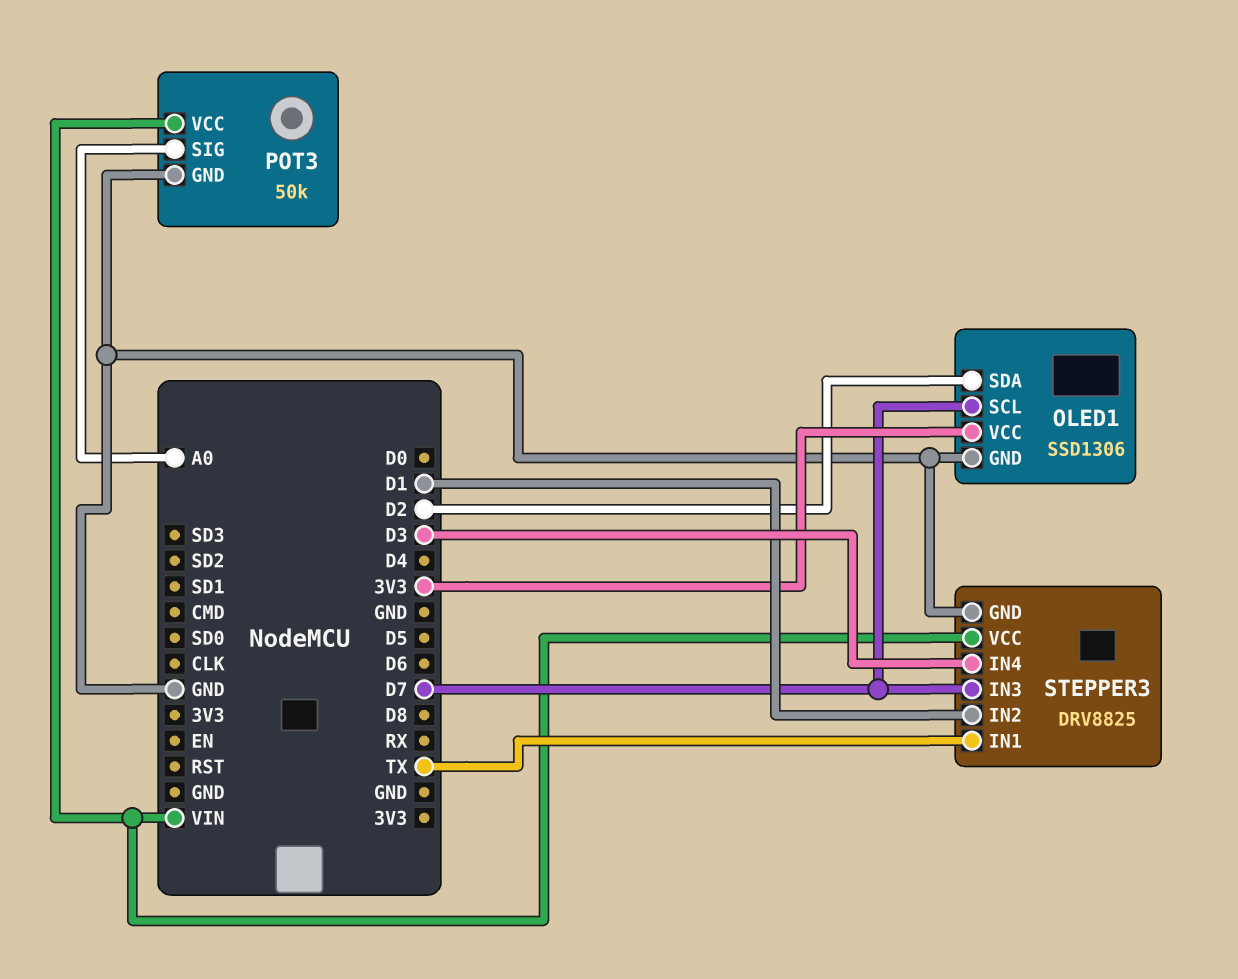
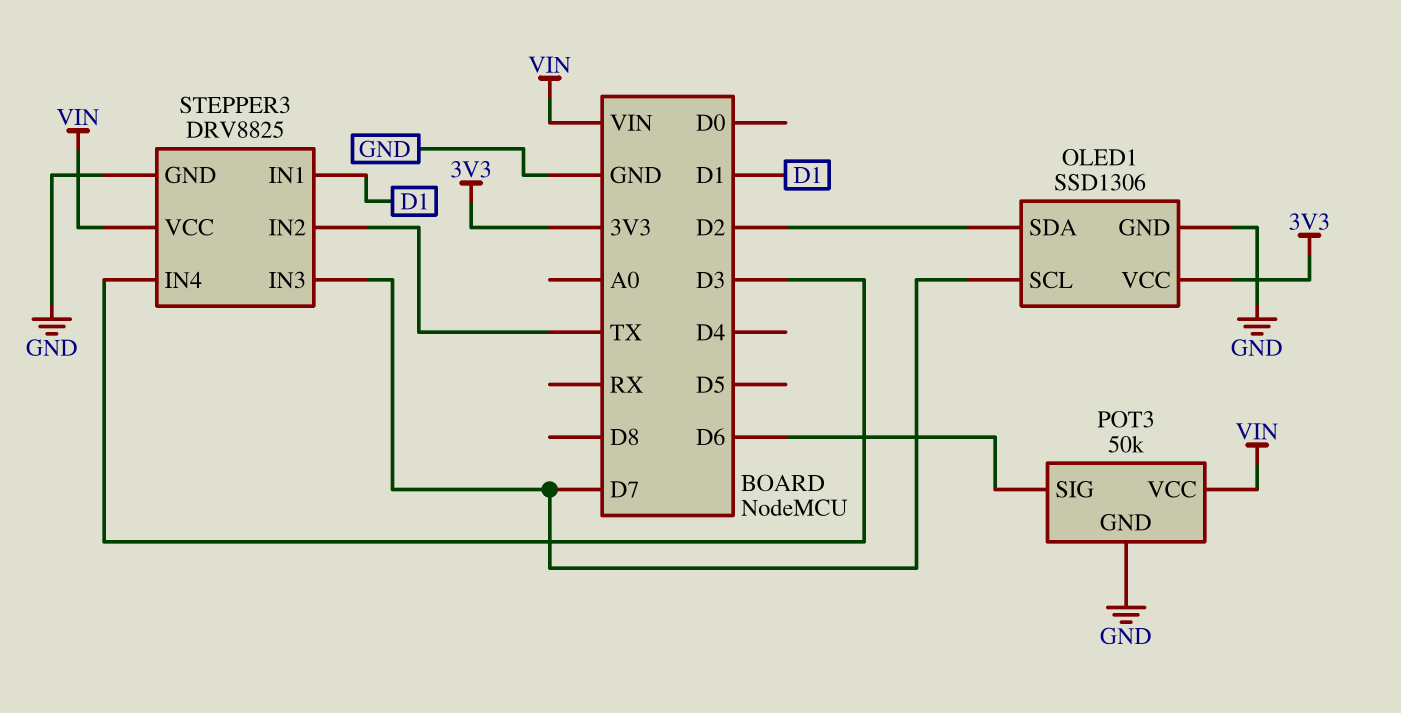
POT3 pin SIG: A0 -> D6
STEPPER3 pin IN1: TX -> D1
STEPPER3 pin IN2: D1 -> TX

